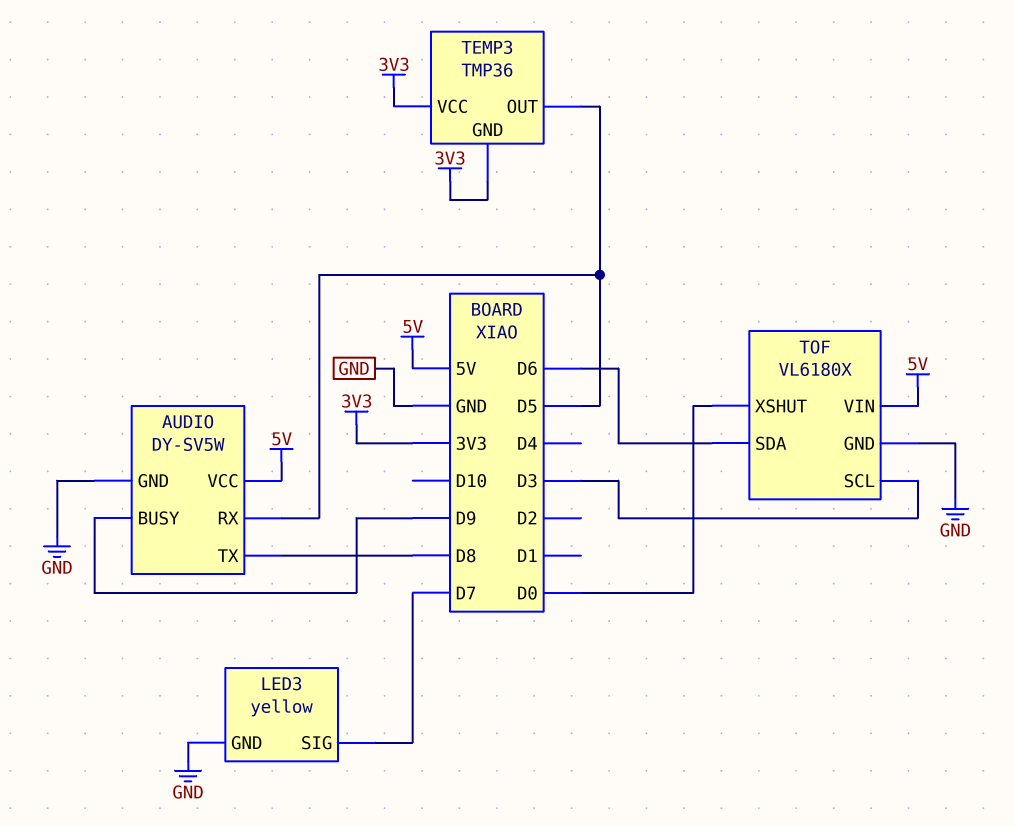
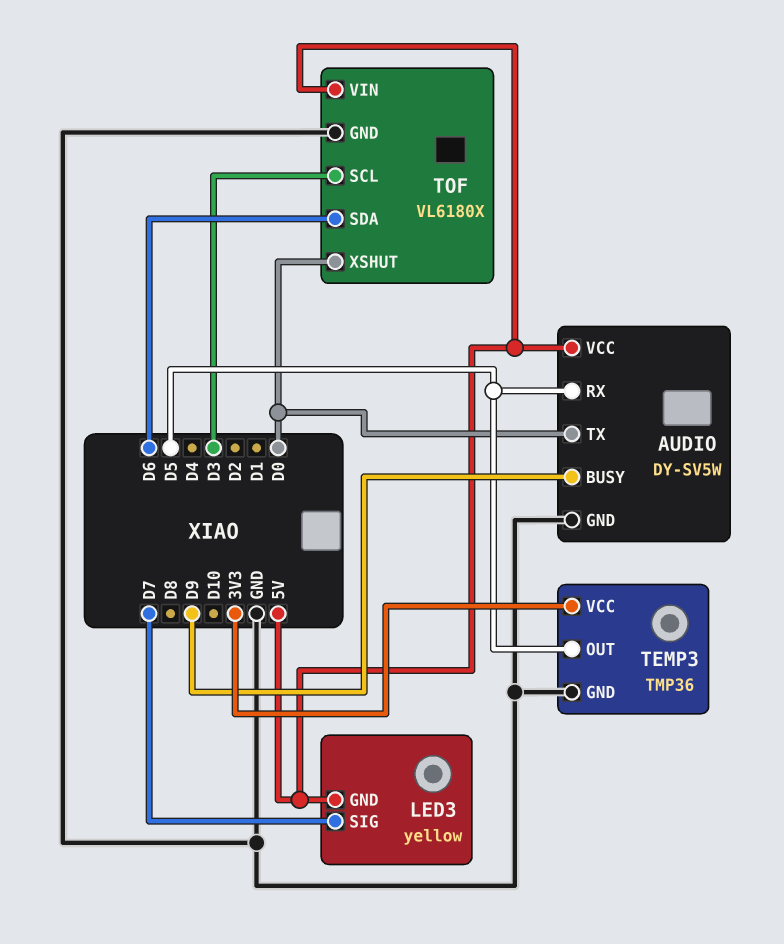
AUDIO pin TX: D8 -> D0
LED3 pin GND: GND -> 5V
TEMP3 pin GND: 3V3 -> GND

